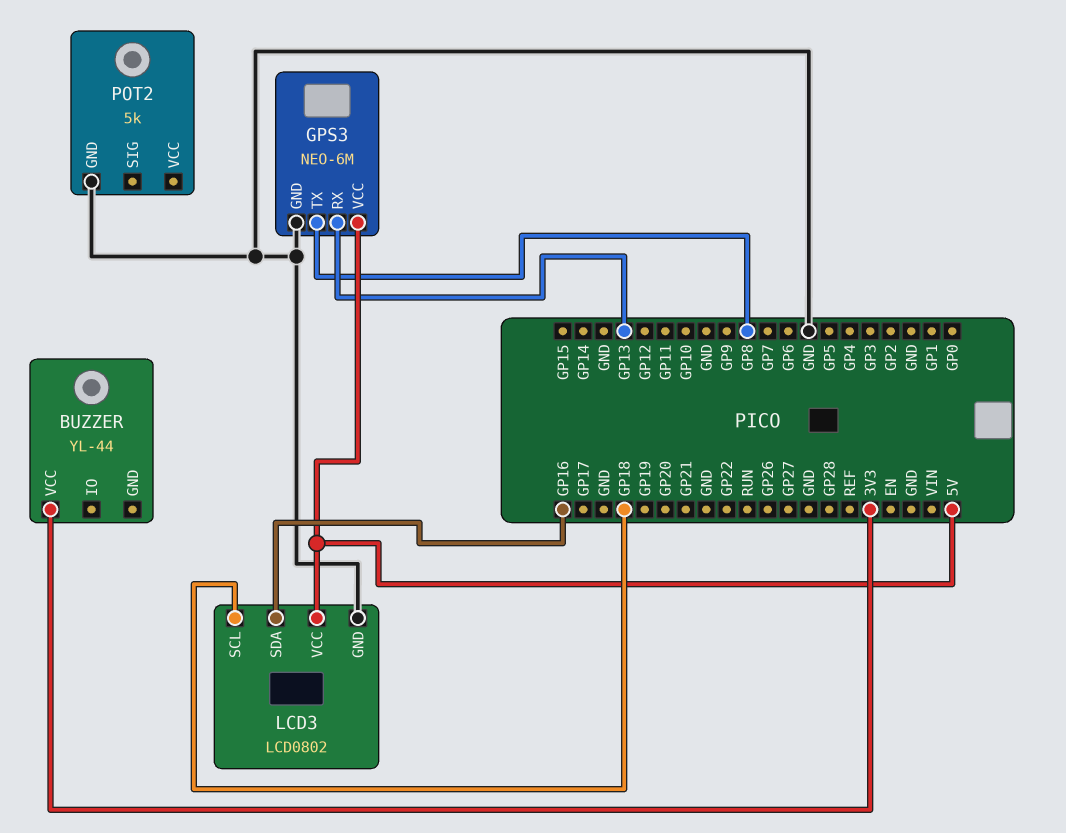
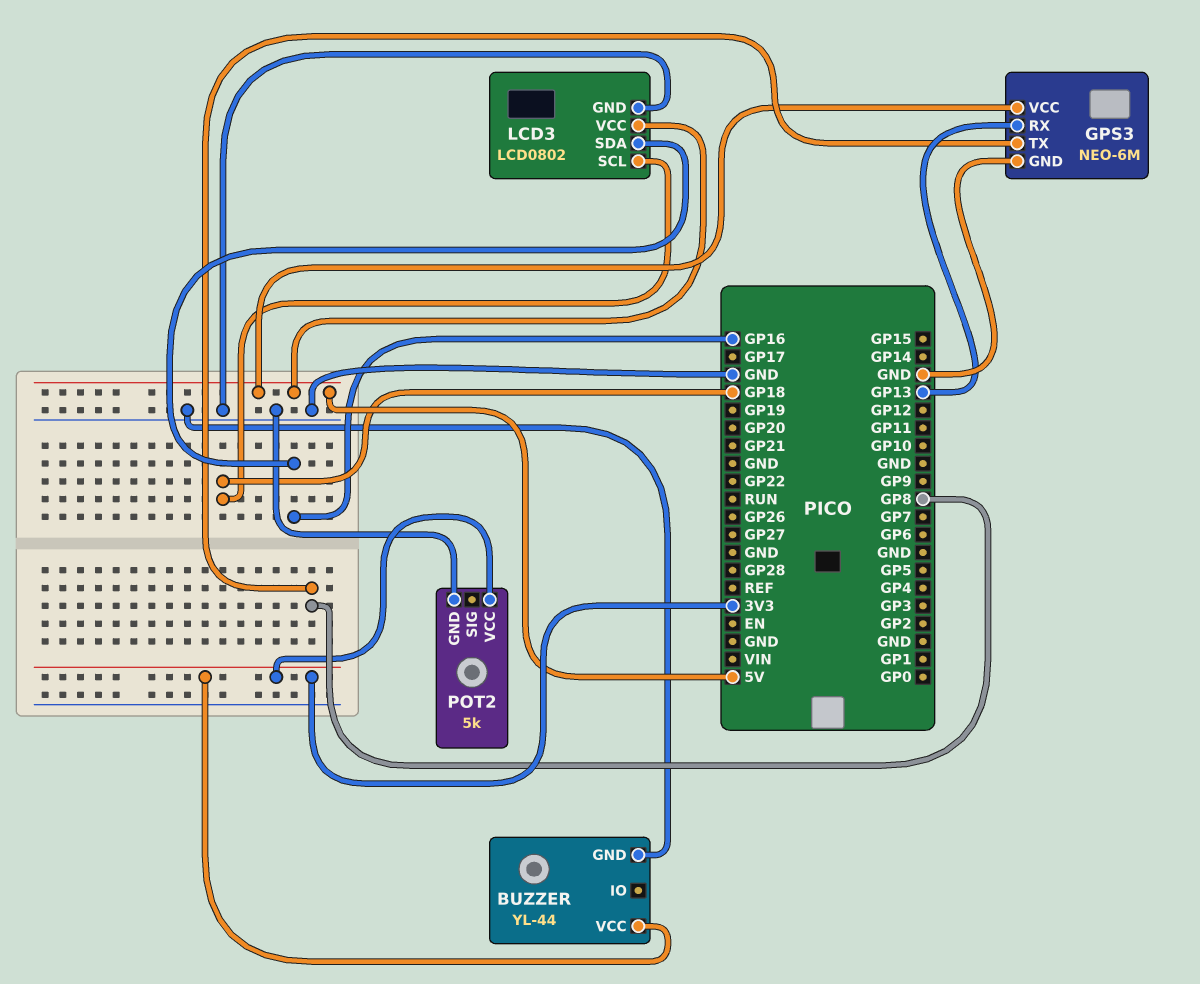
BUZZER pin GND: none -> GND
POT2 pin VCC: none -> 3V3

